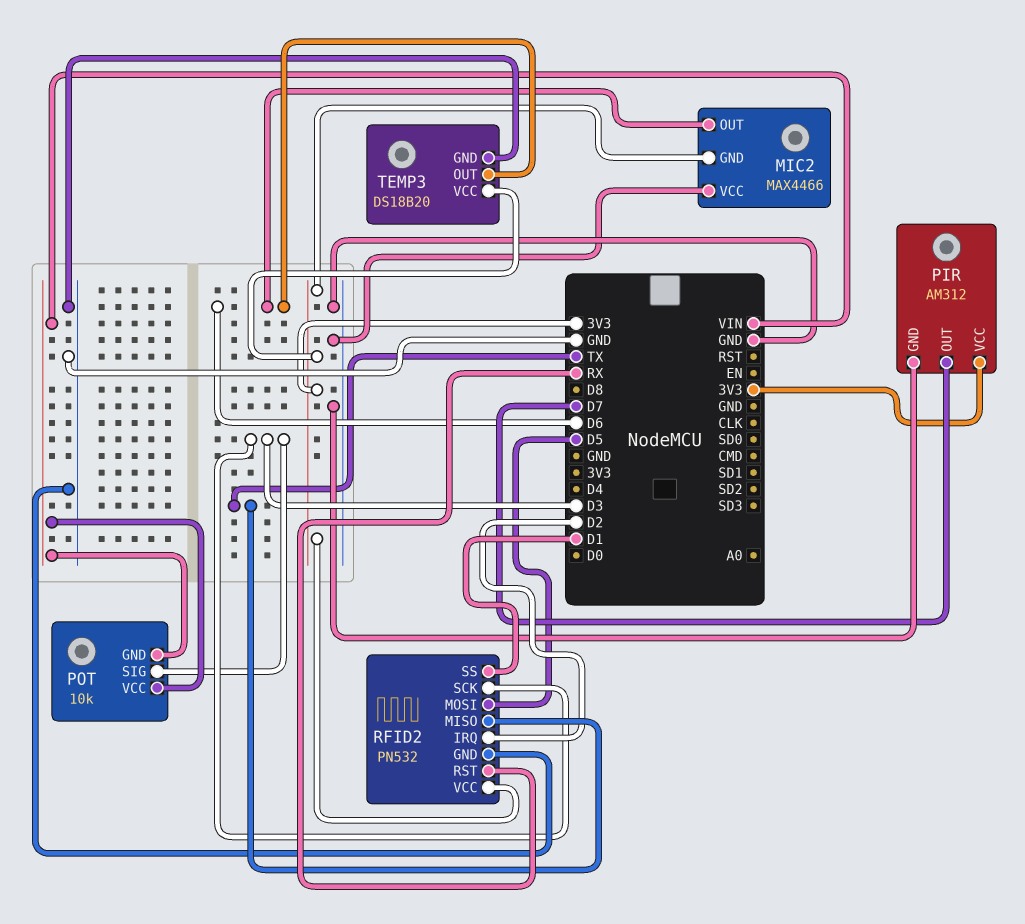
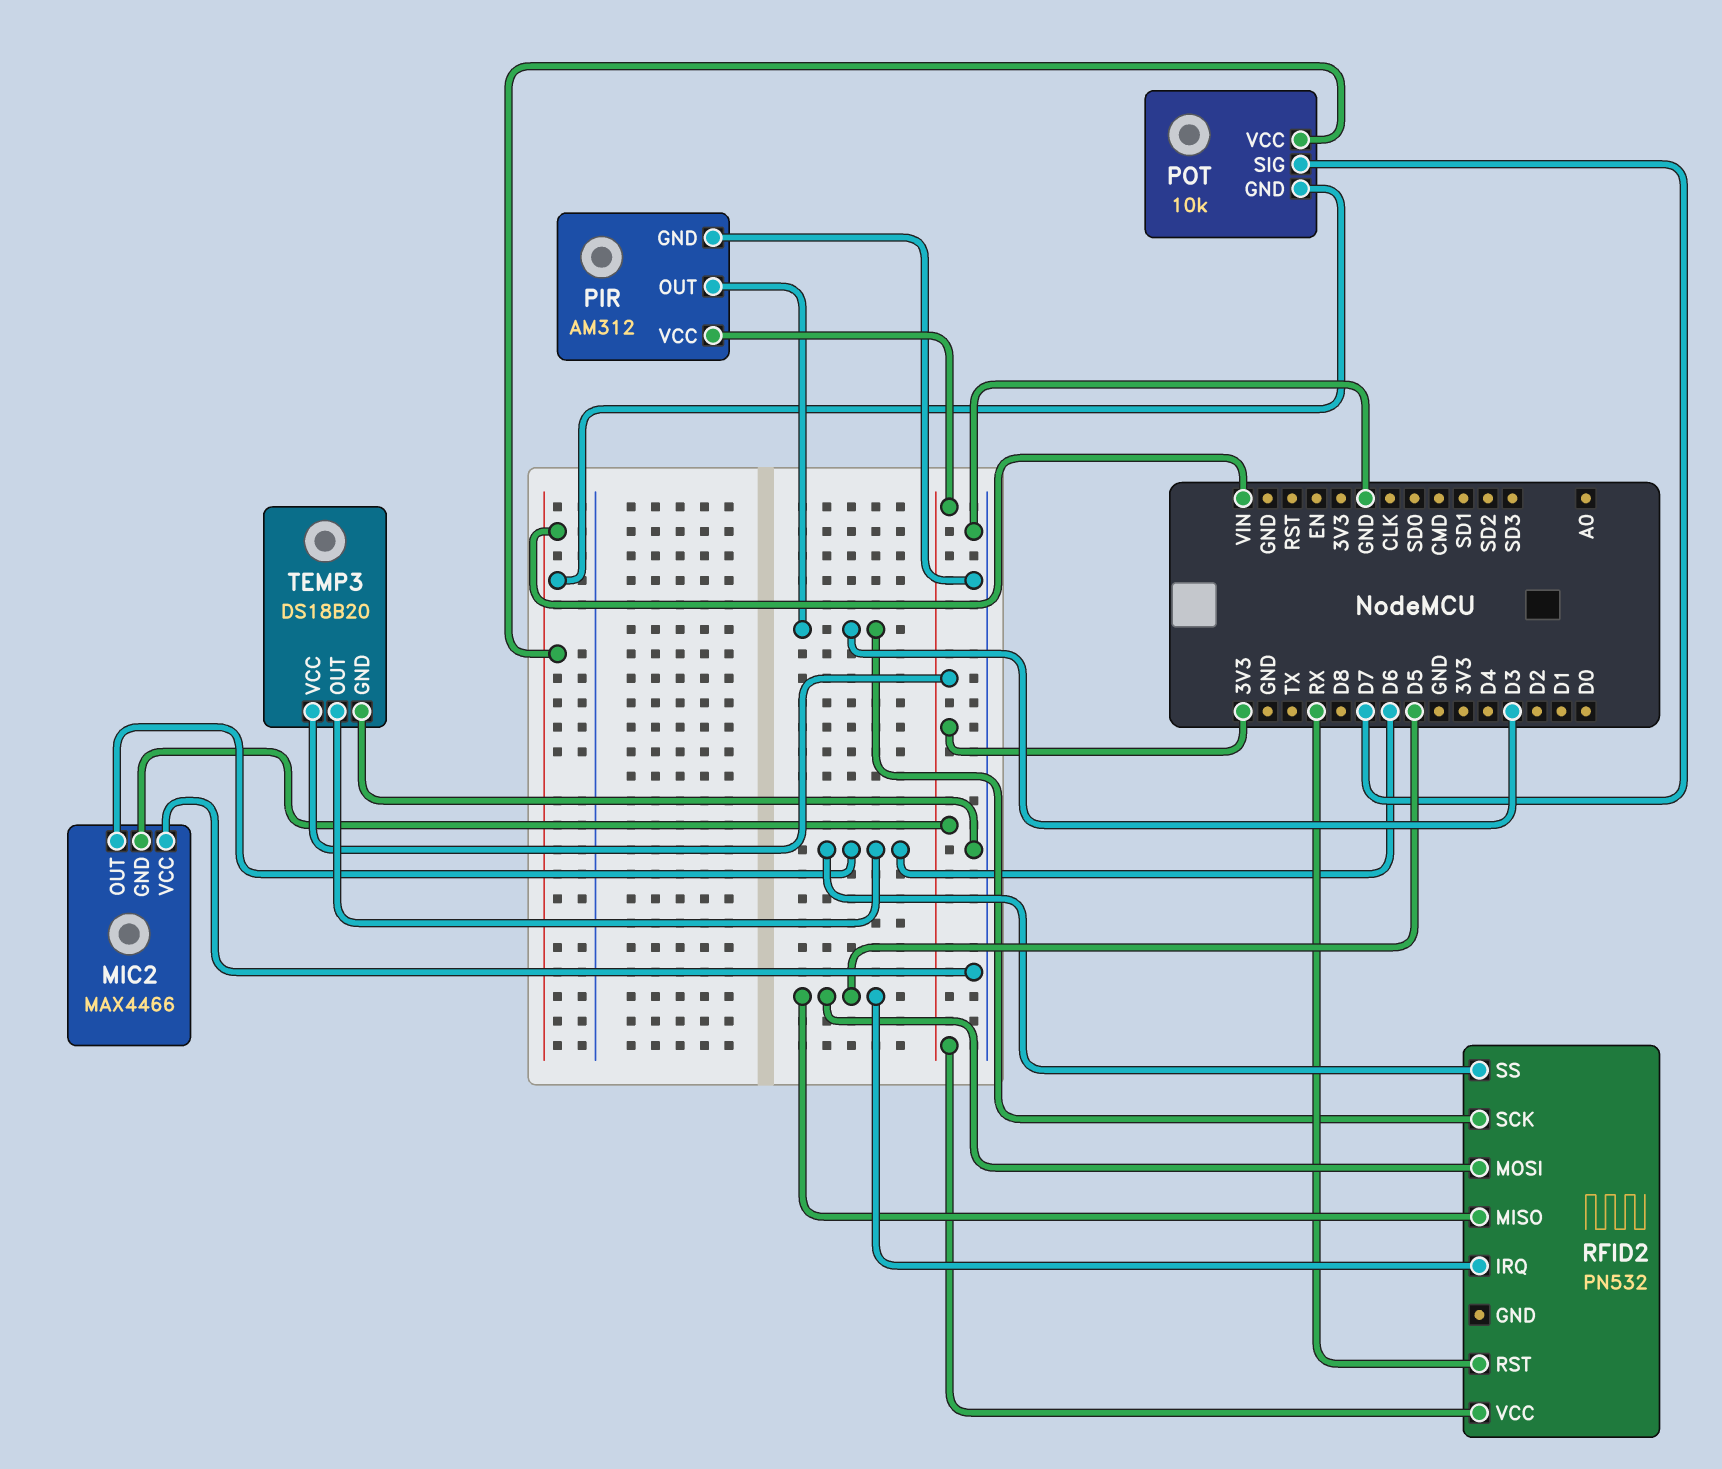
PIR pin OUT: D7 -> D3
POT pin SIG: D3 -> D7
RFID2 pin GND: GND -> none
RFID2 pin IRQ: D2 -> D5
RFID2 pin MISO: TX -> D5
RFID2 pin SS: D1 -> D6

